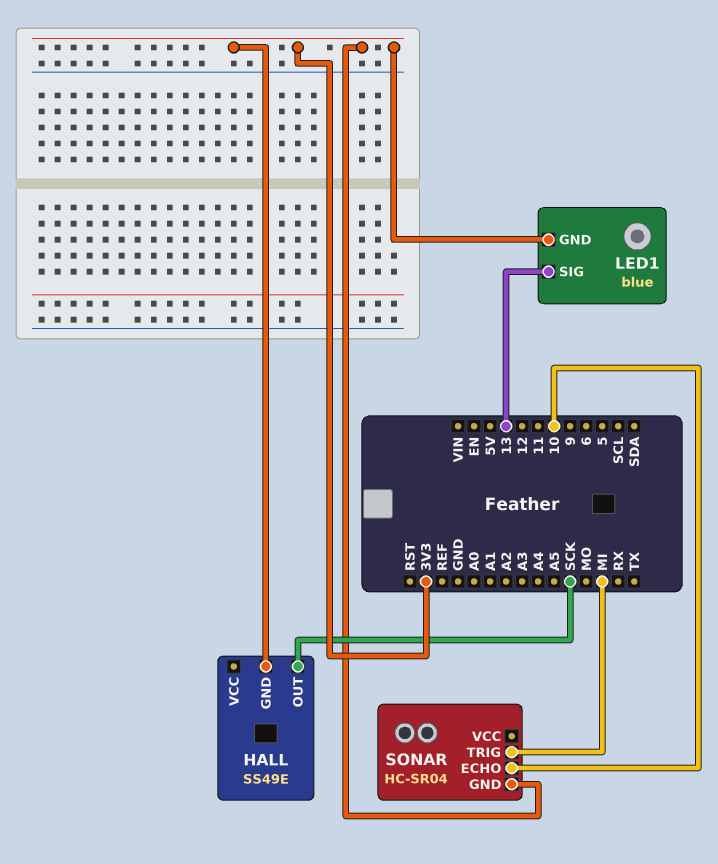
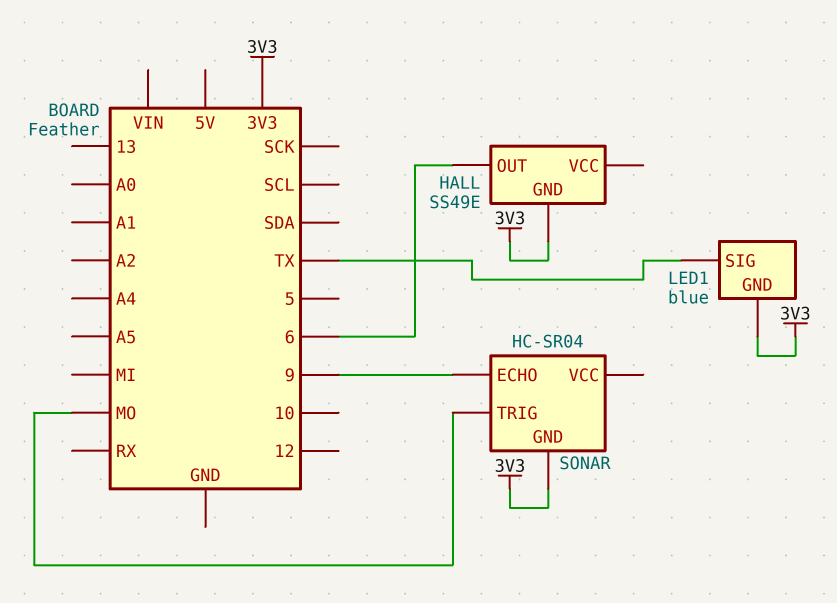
HALL pin OUT: SCK -> 6
LED1 pin SIG: 13 -> TX
SONAR pin ECHO: 10 -> 9
SONAR pin TRIG: MI -> MO

